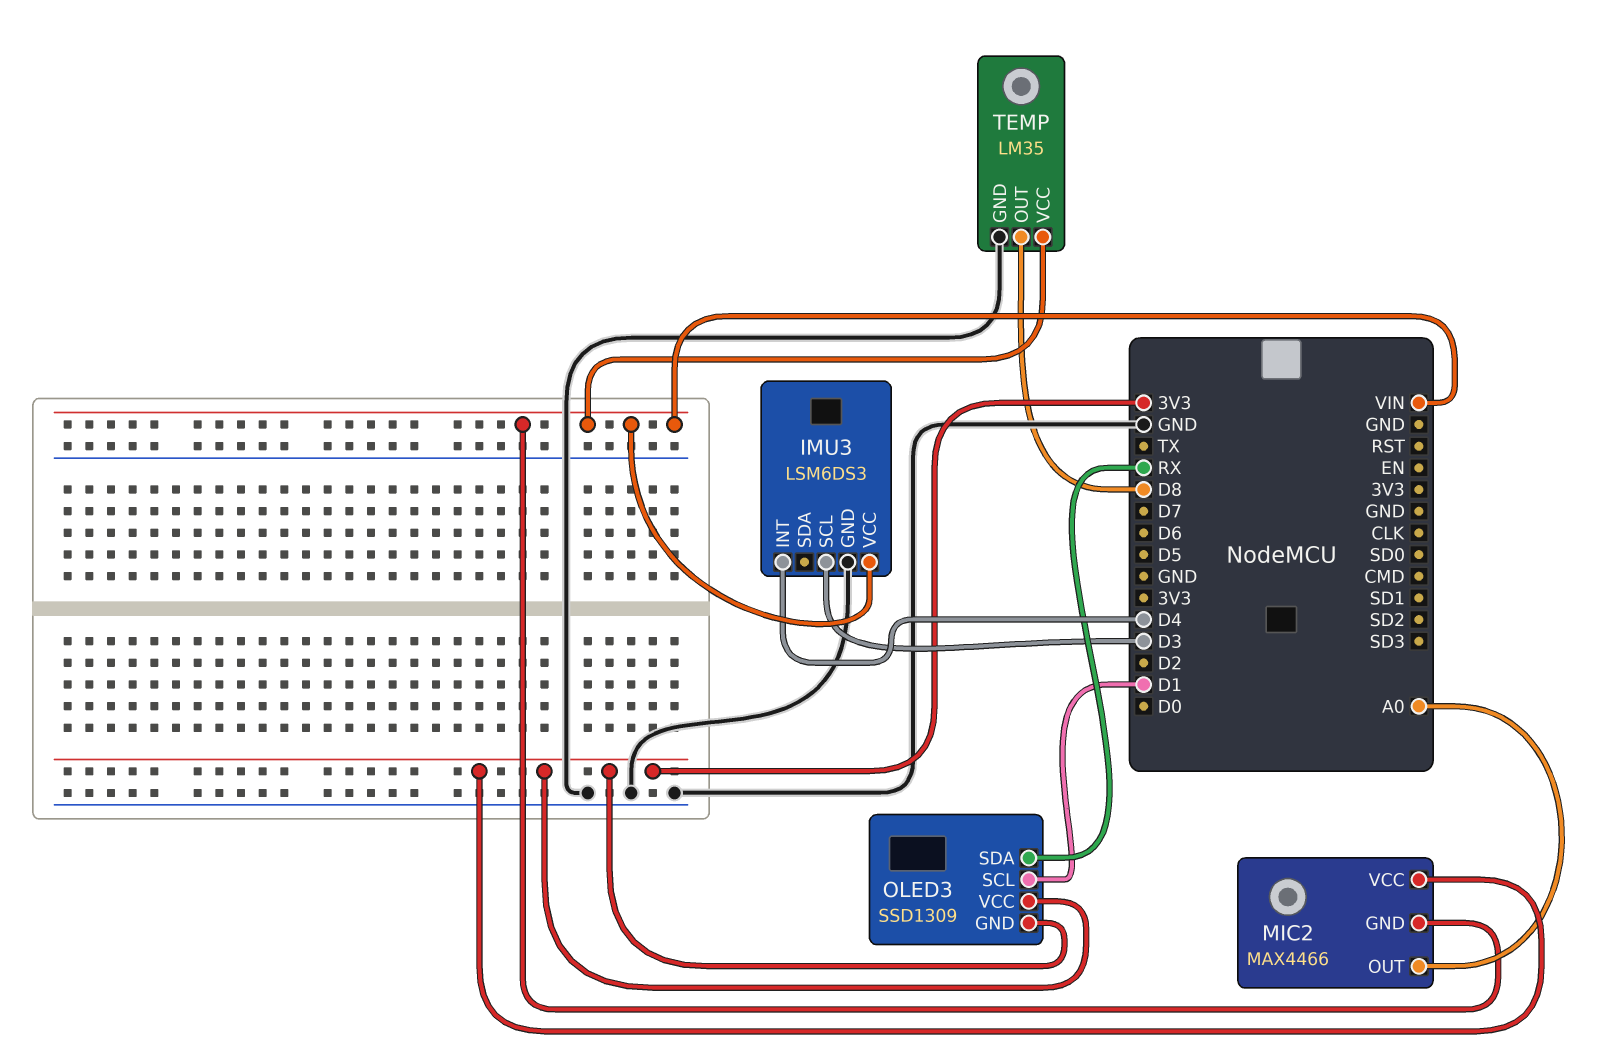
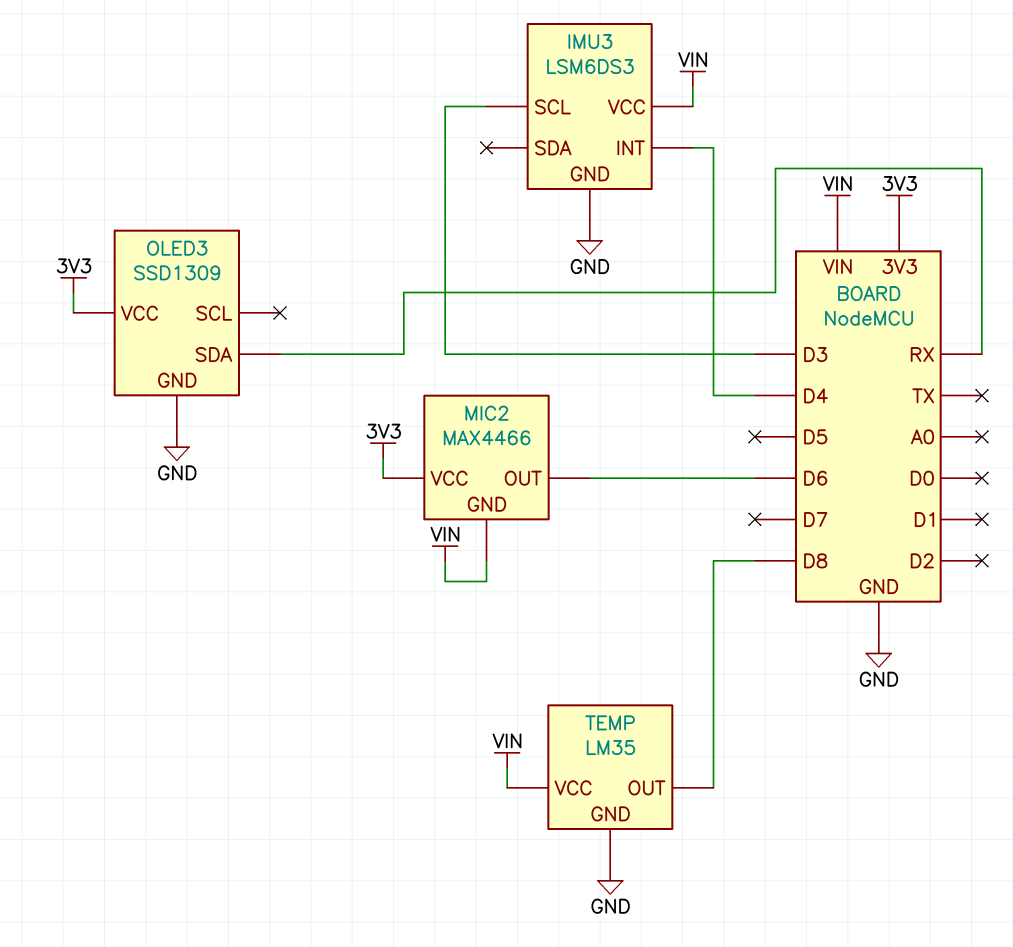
MIC2 pin OUT: A0 -> D6
OLED3 pin GND: 3V3 -> GND
OLED3 pin SCL: D1 -> none

